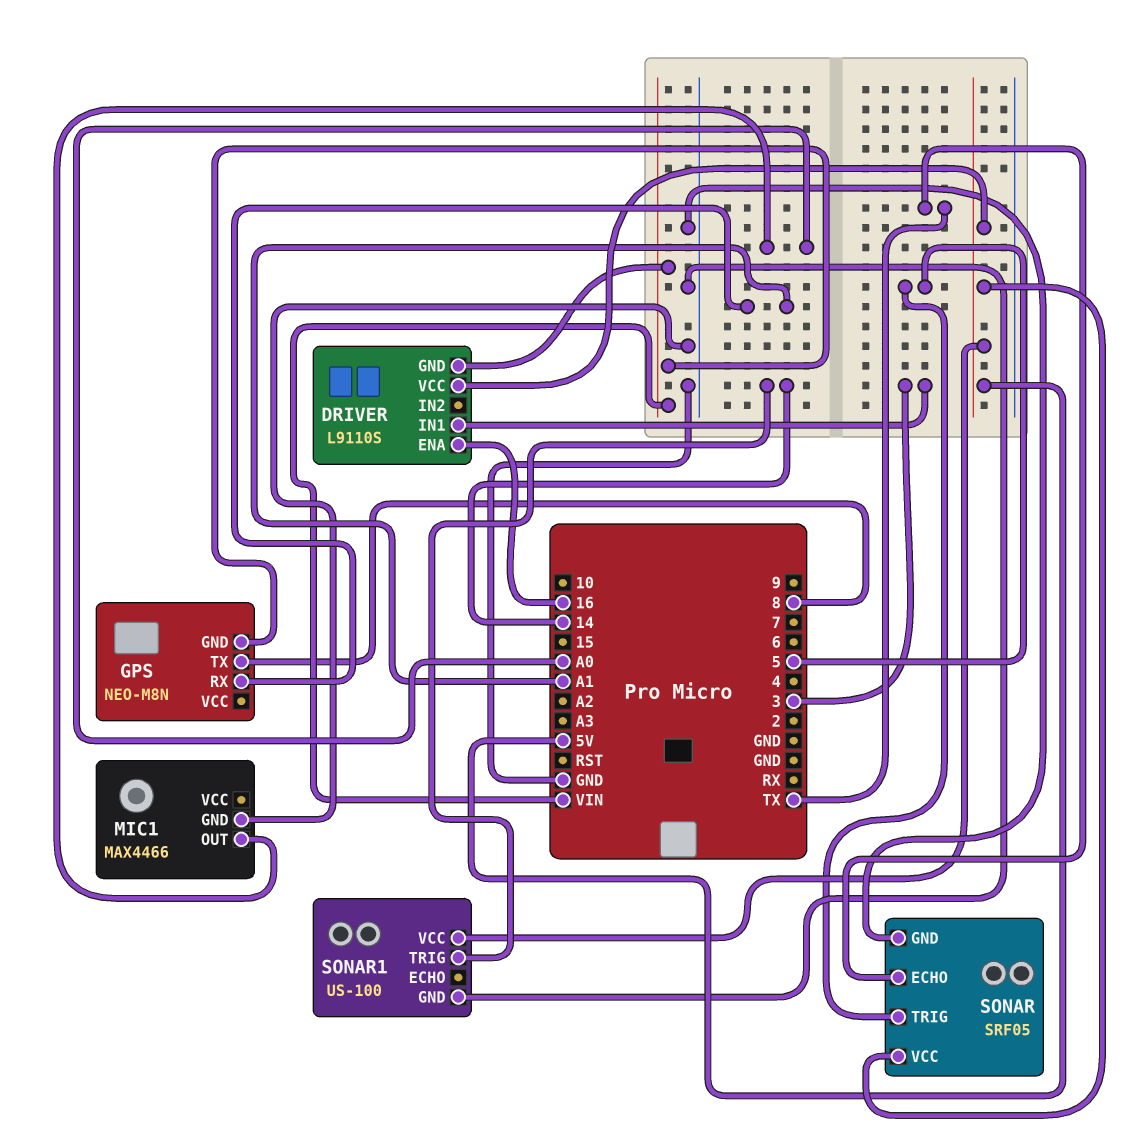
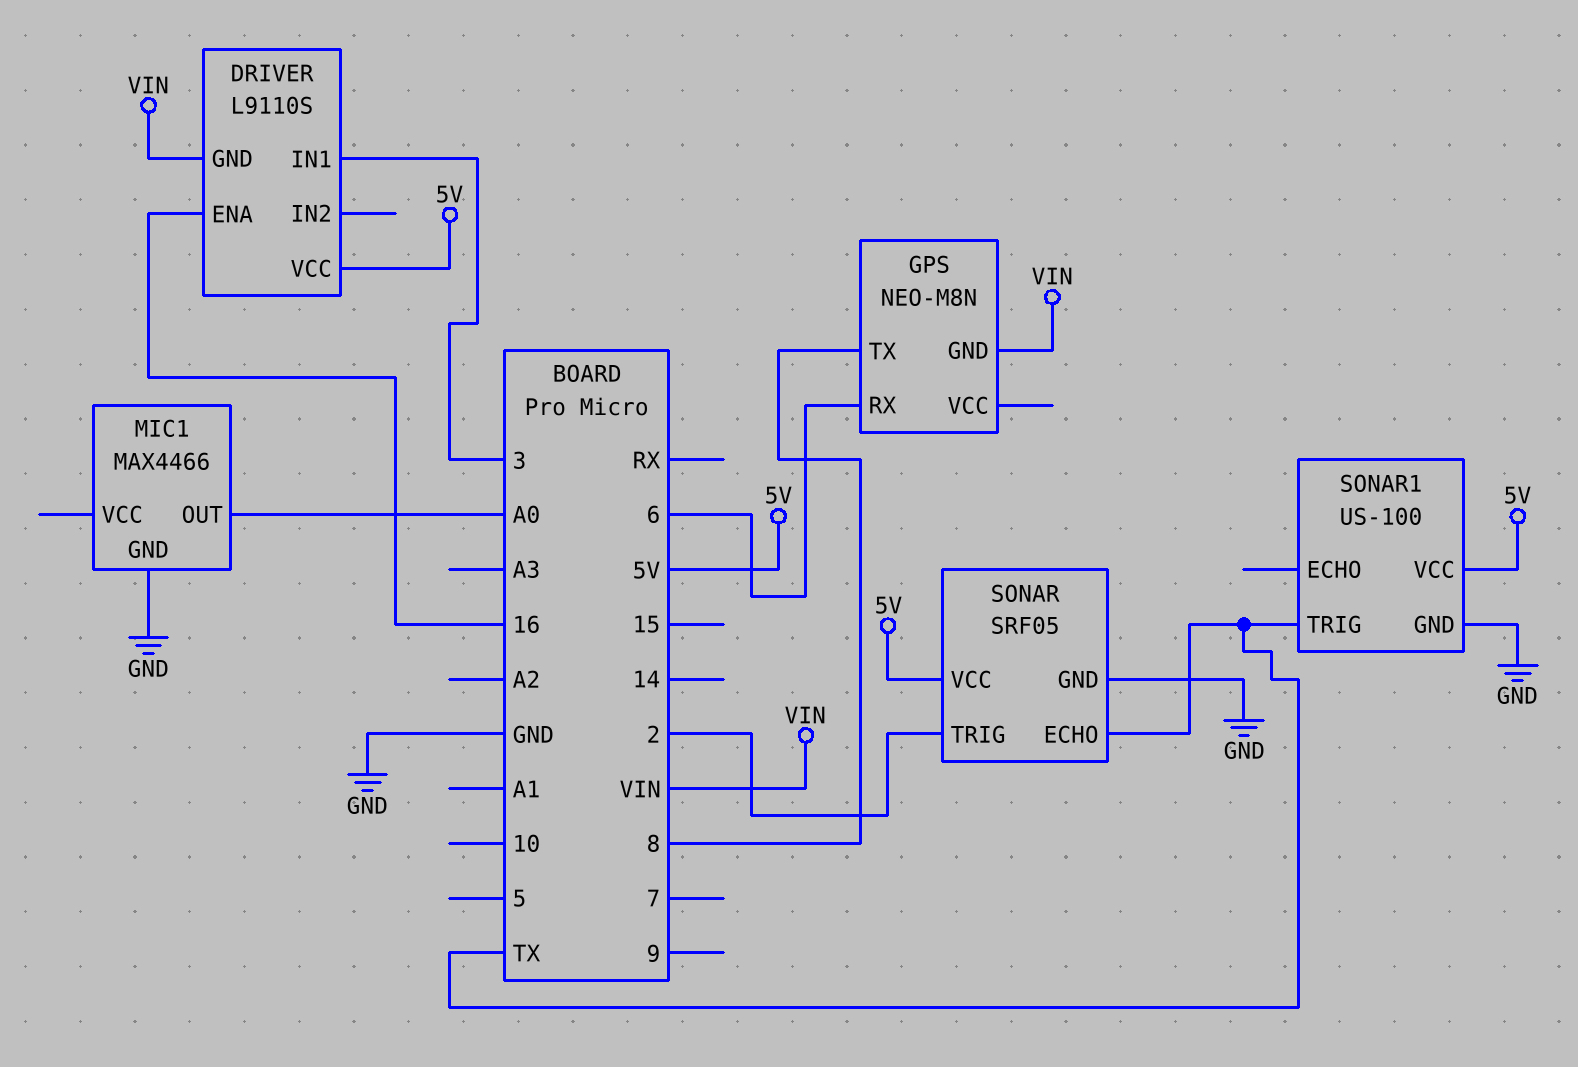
GPS pin RX: A1 -> 6
SONAR pin TRIG: 5 -> 2
SONAR1 pin TRIG: 14 -> TX

